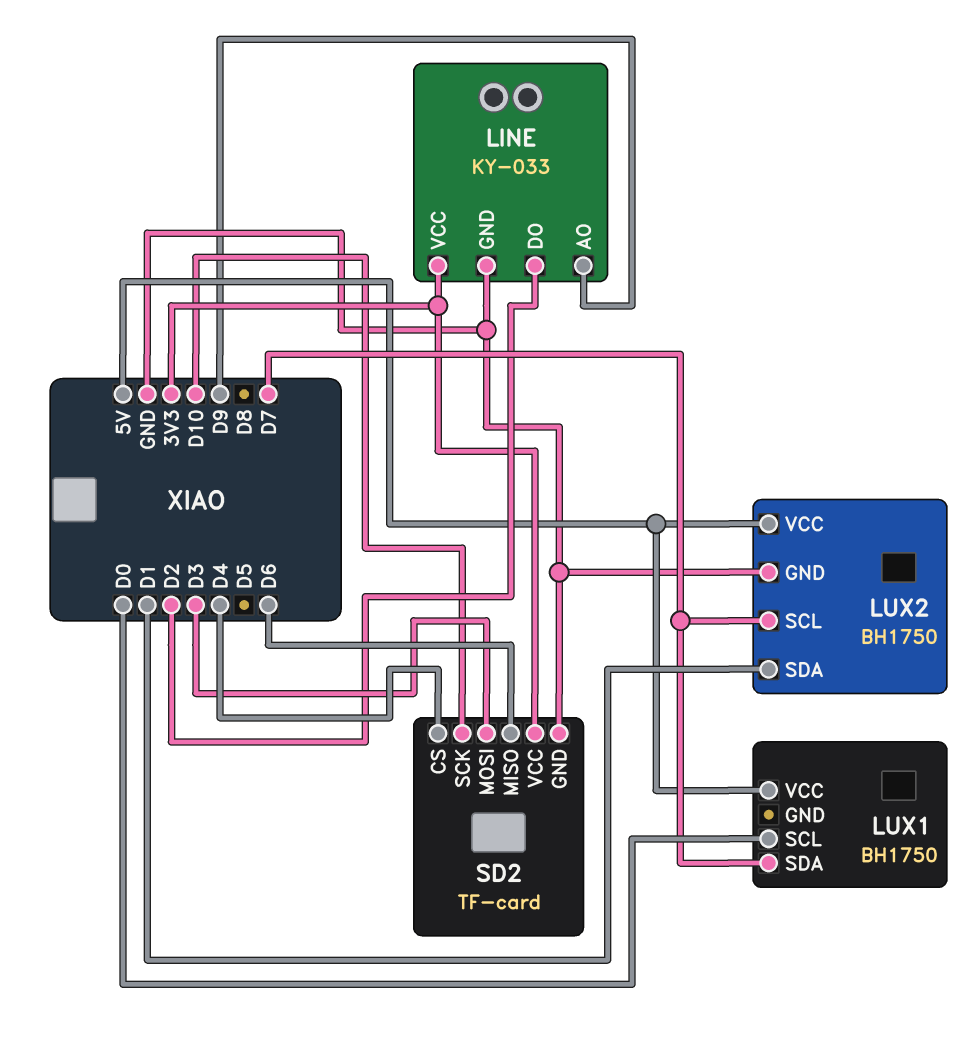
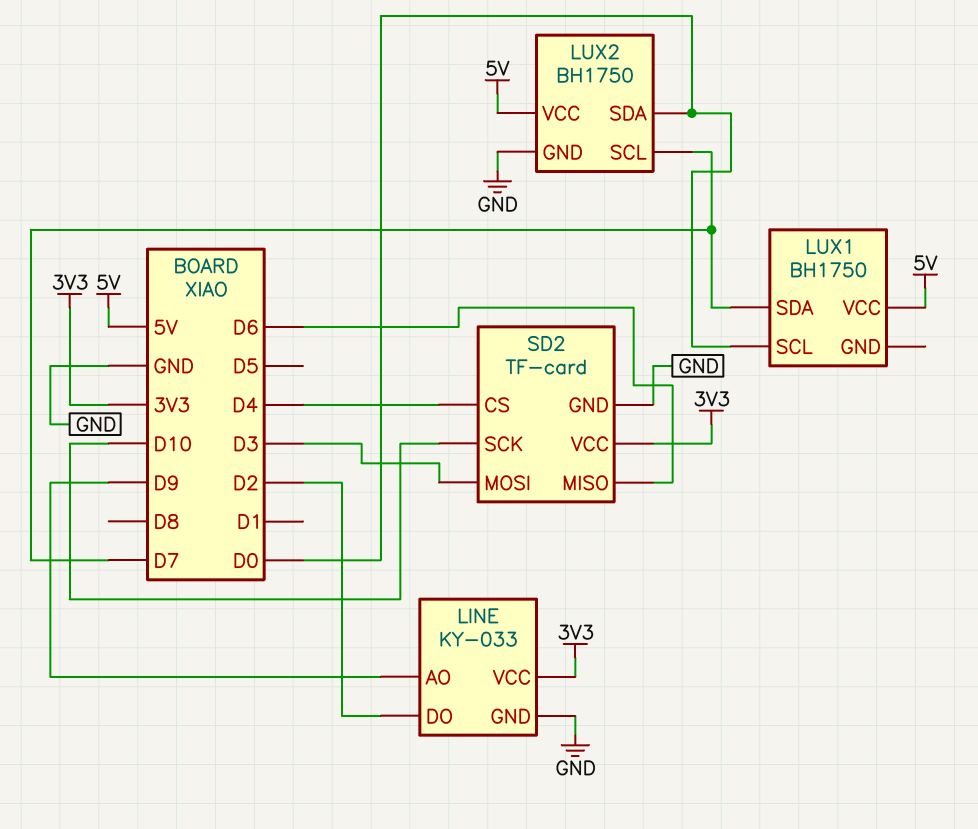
LUX2 pin SDA: D1 -> D0

